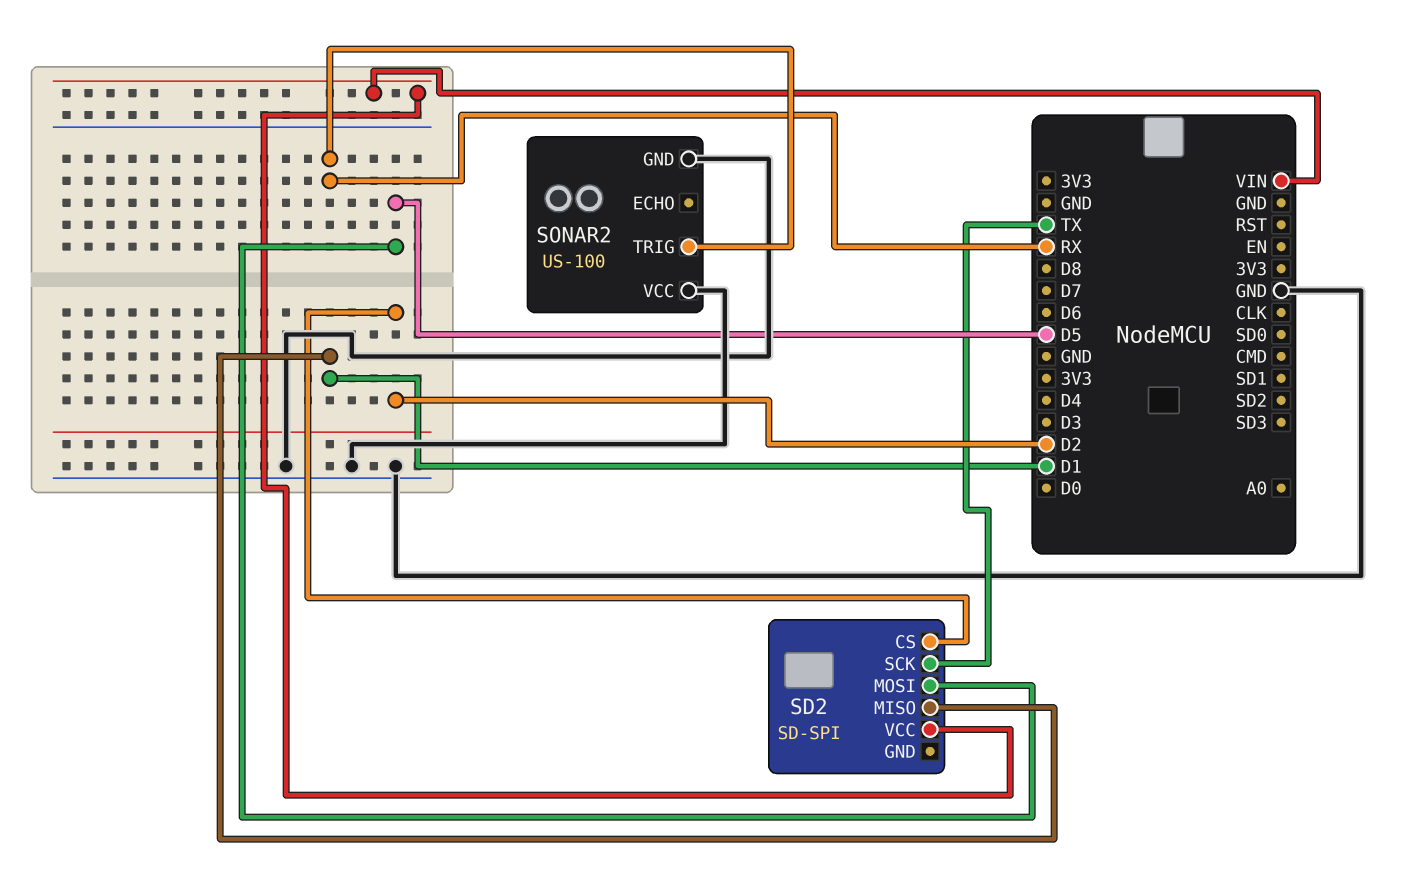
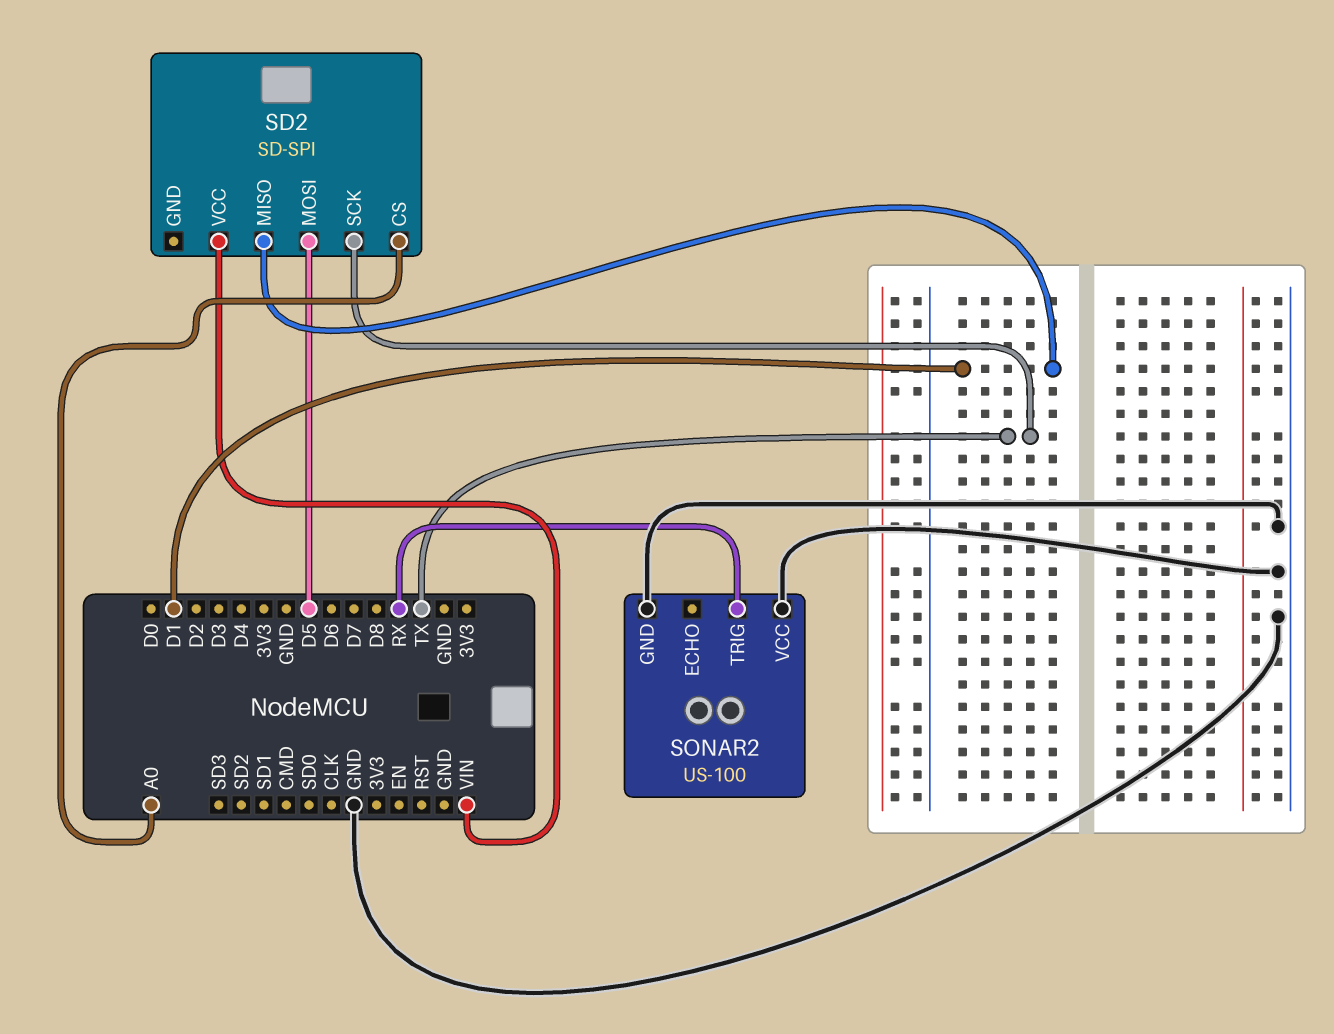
SD2 pin CS: D2 -> A0

